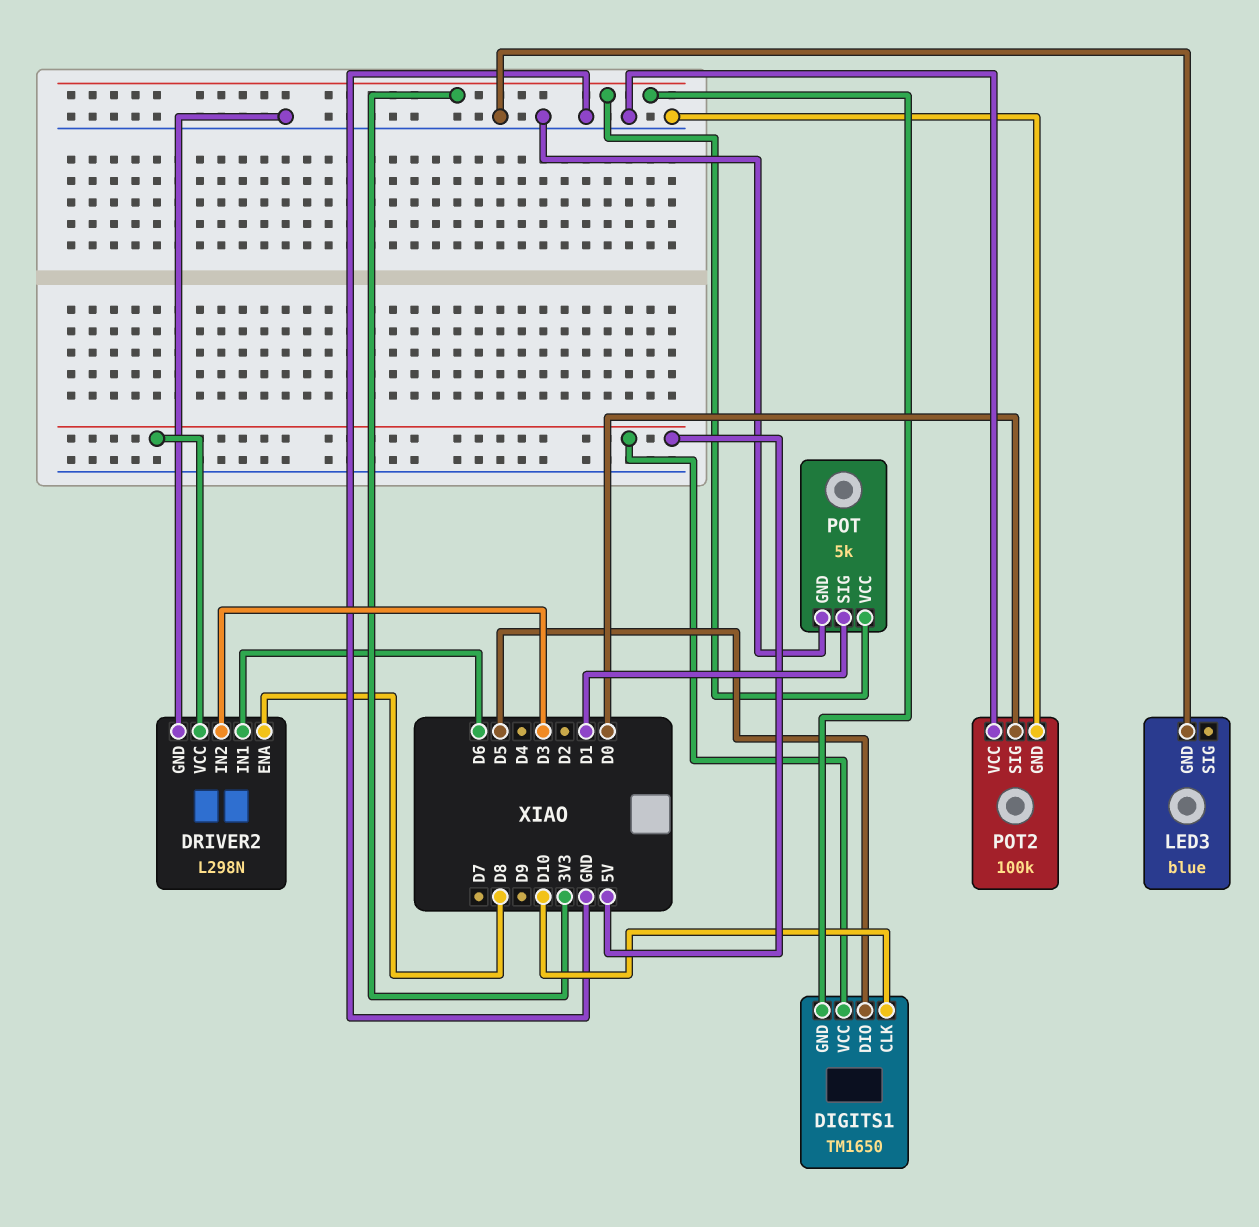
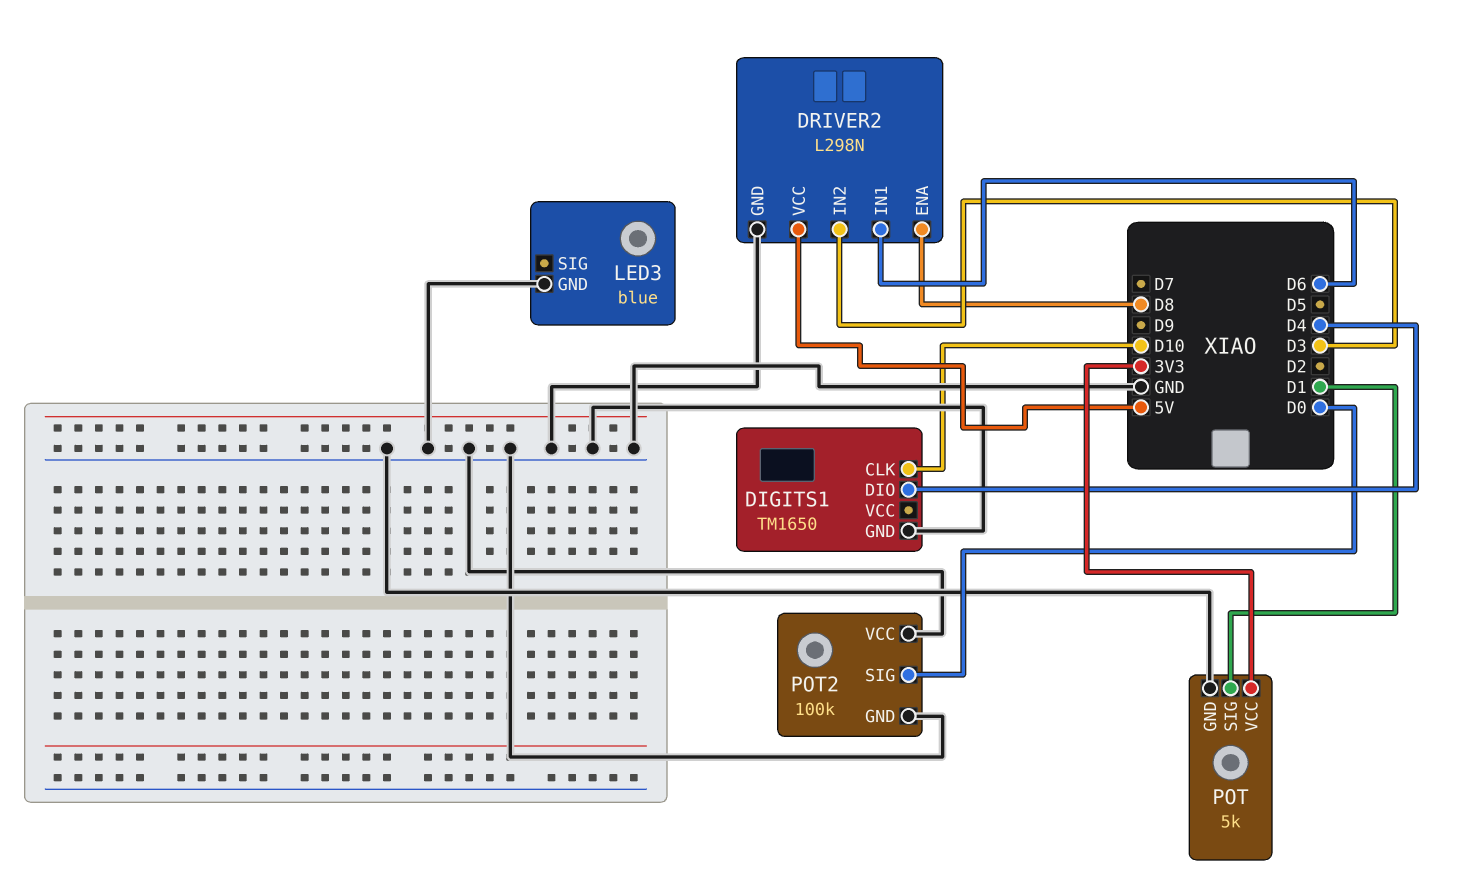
DIGITS1 pin DIO: D5 -> D4
DIGITS1 pin GND: 3V3 -> GND
DIGITS1 pin VCC: 5V -> none

